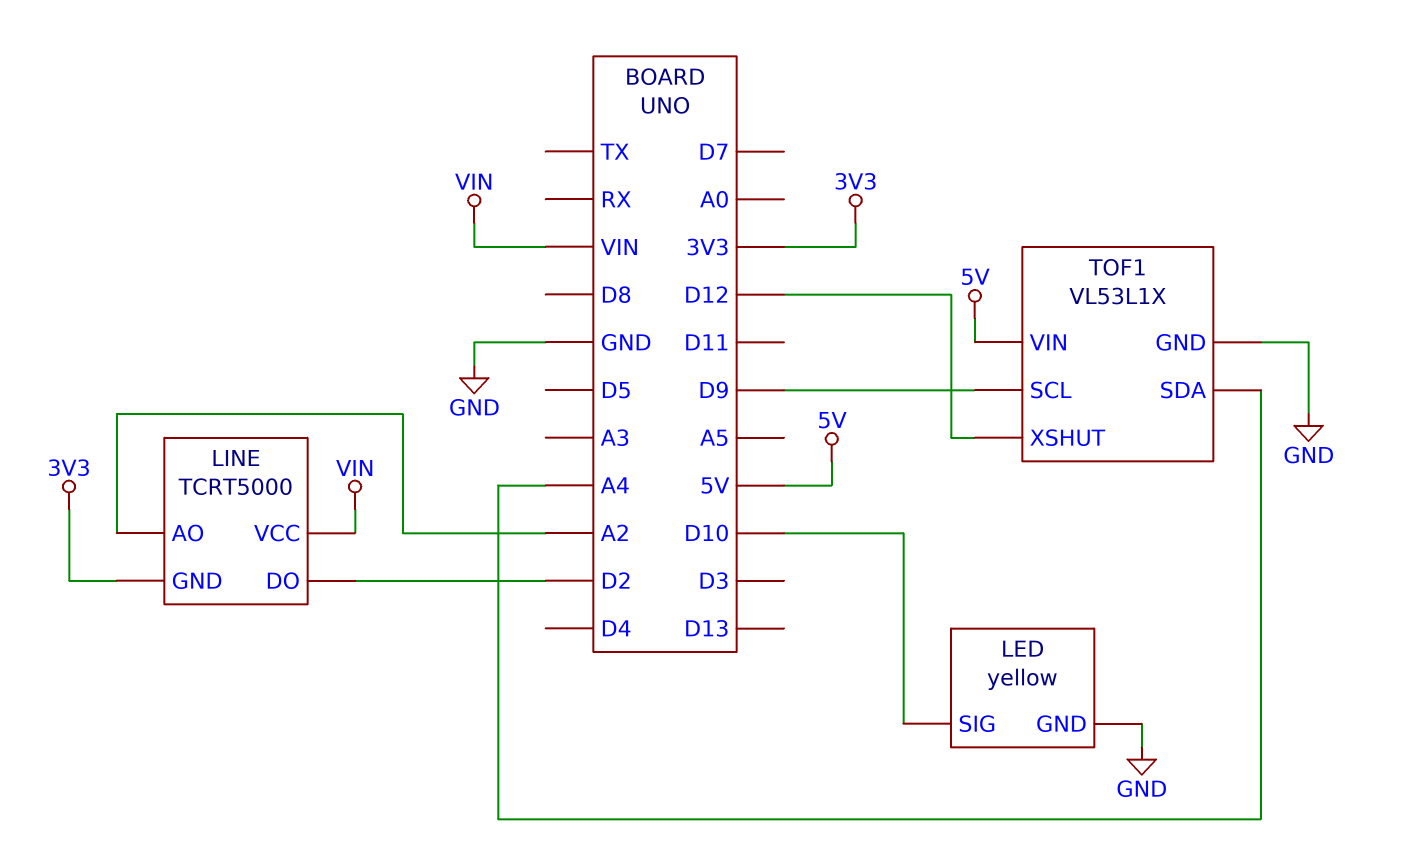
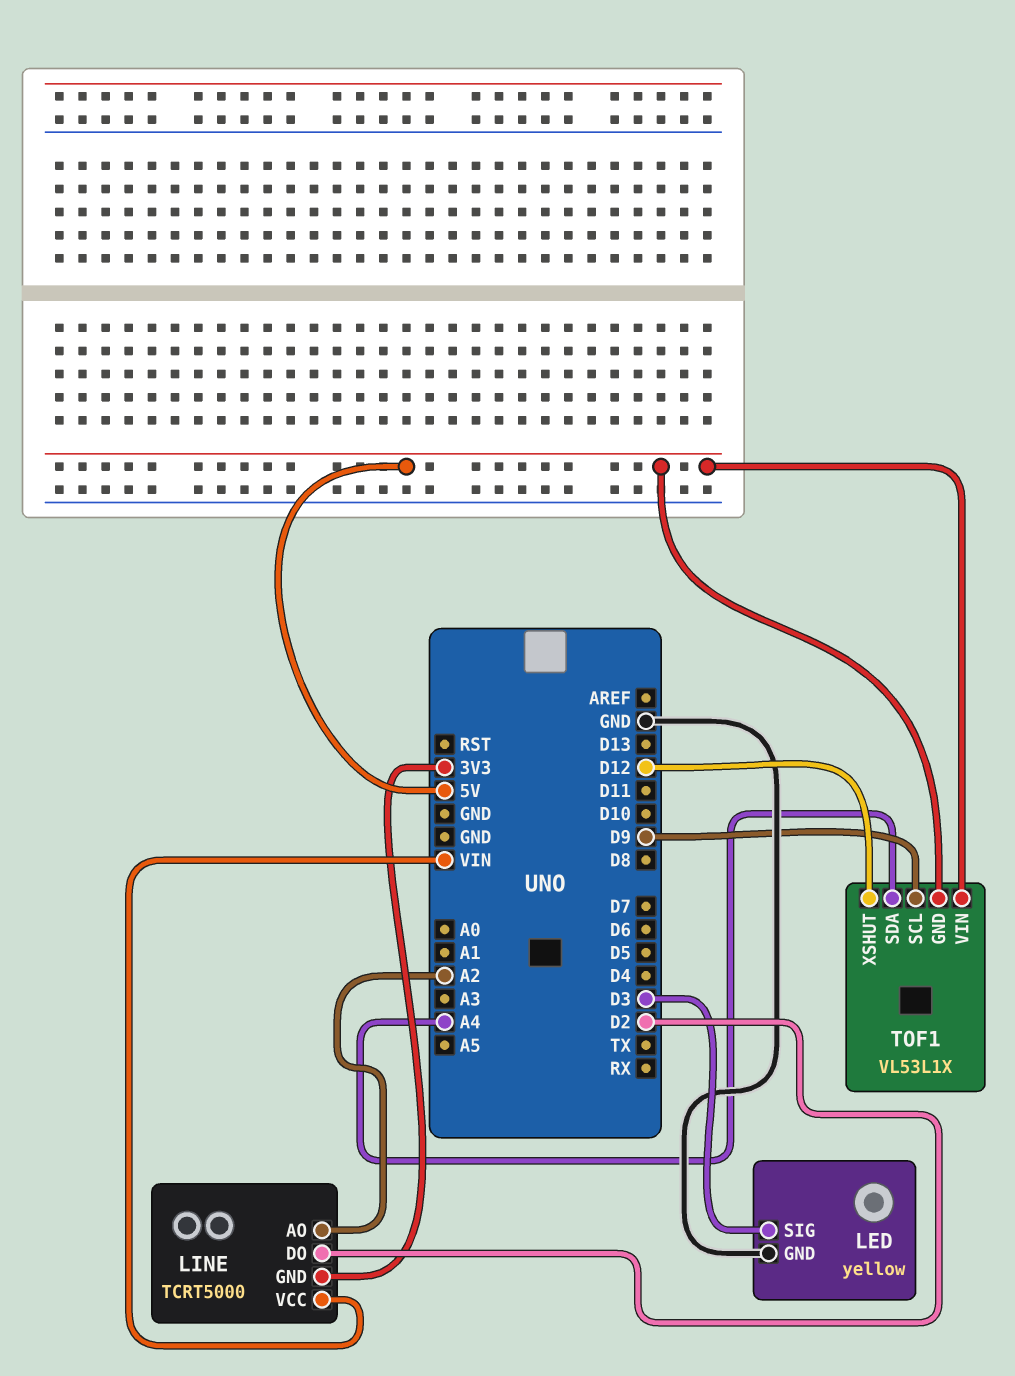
LED pin SIG: D10 -> D3
TOF1 pin GND: GND -> 5V

